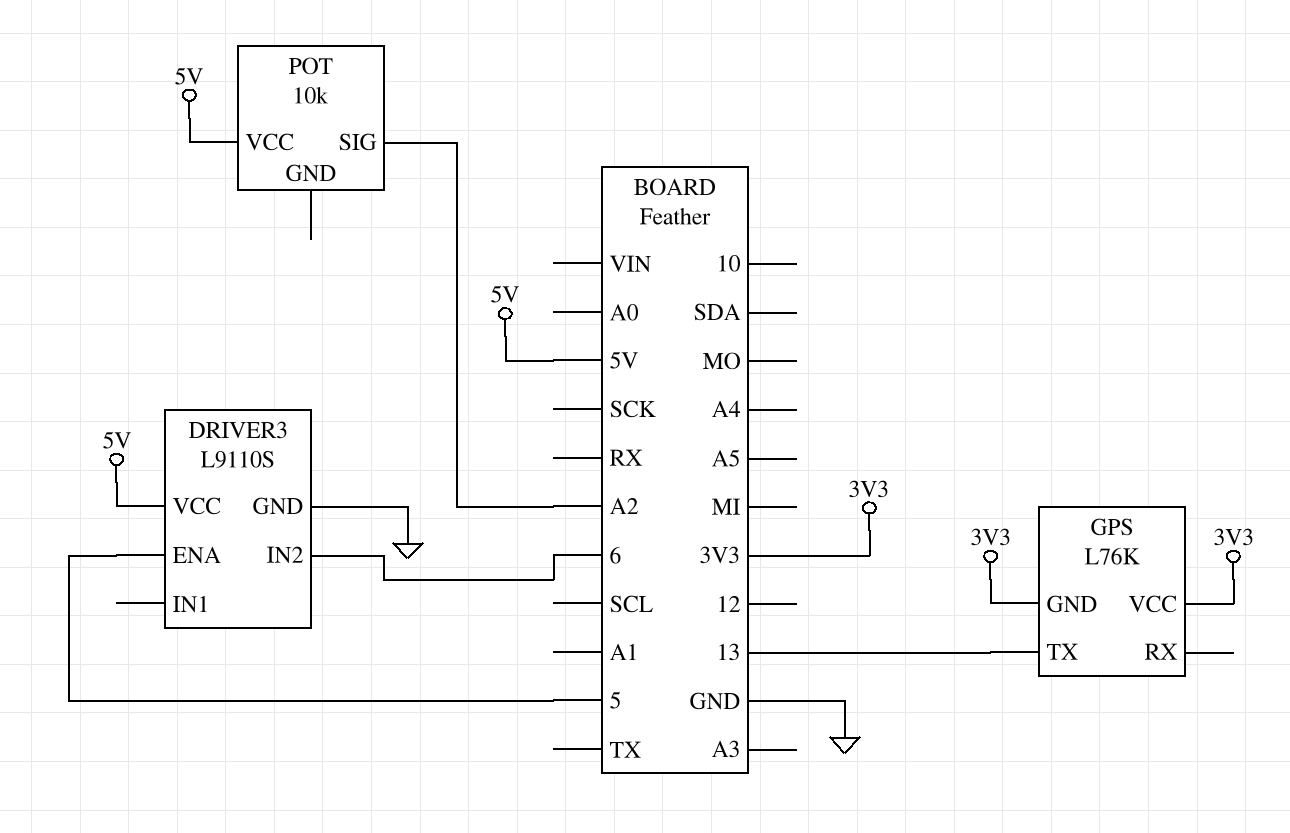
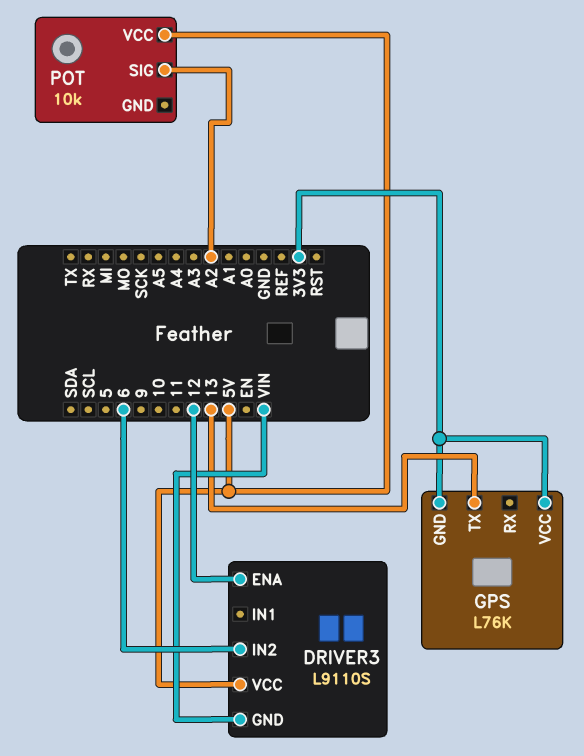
DRIVER3 pin ENA: 5 -> 12
DRIVER3 pin GND: GND -> VIN

